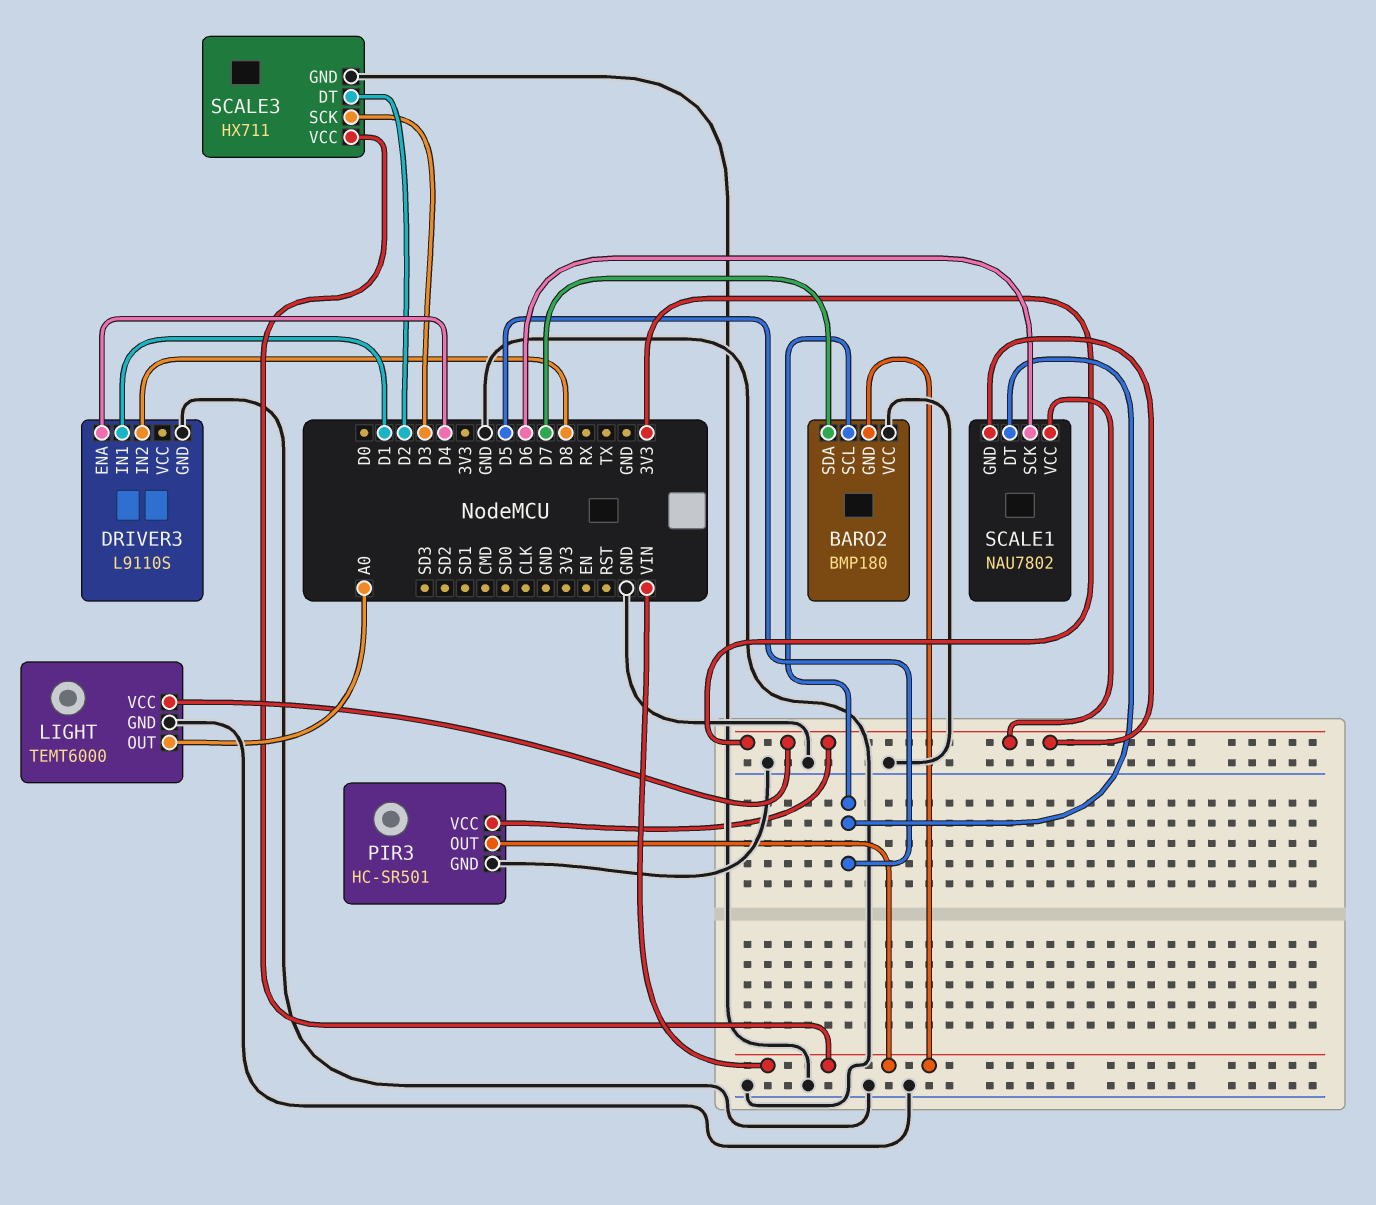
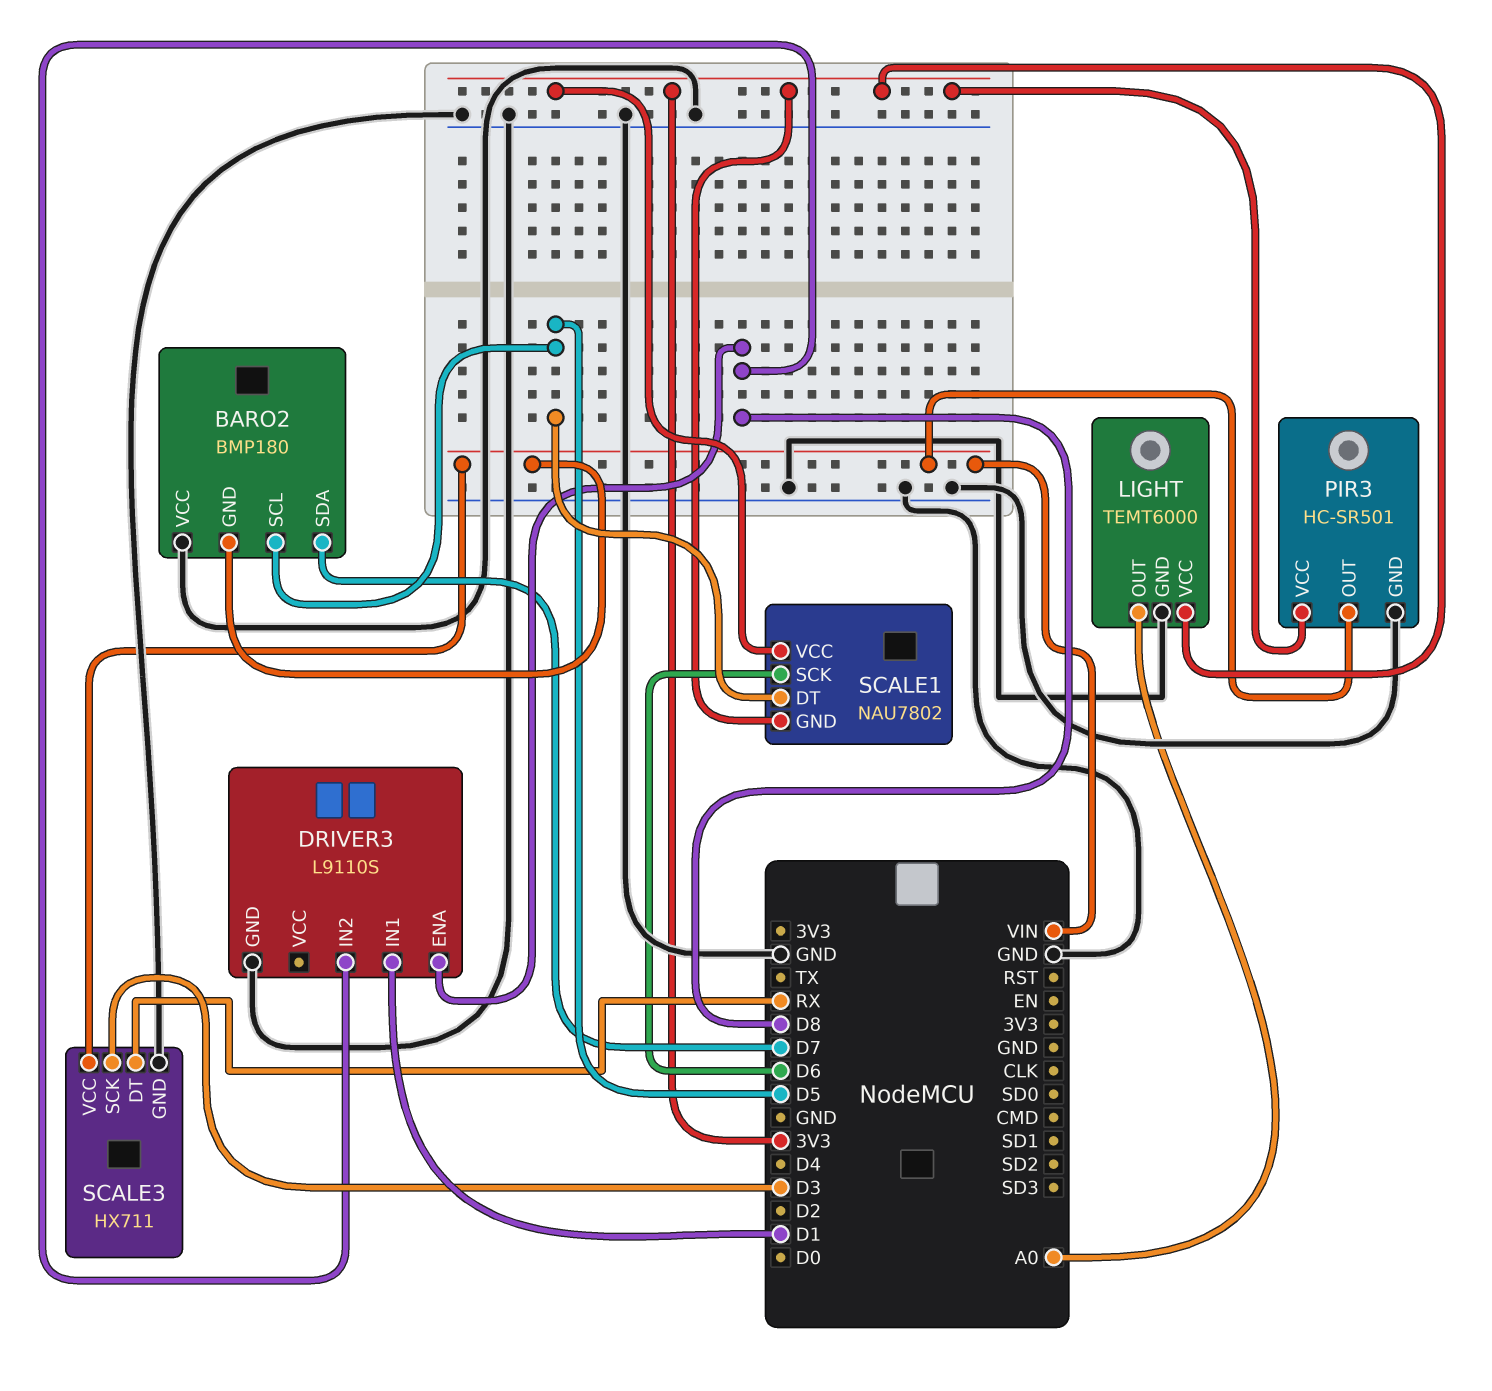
DRIVER3 pin ENA: D4 -> D8
SCALE3 pin DT: D2 -> RX

